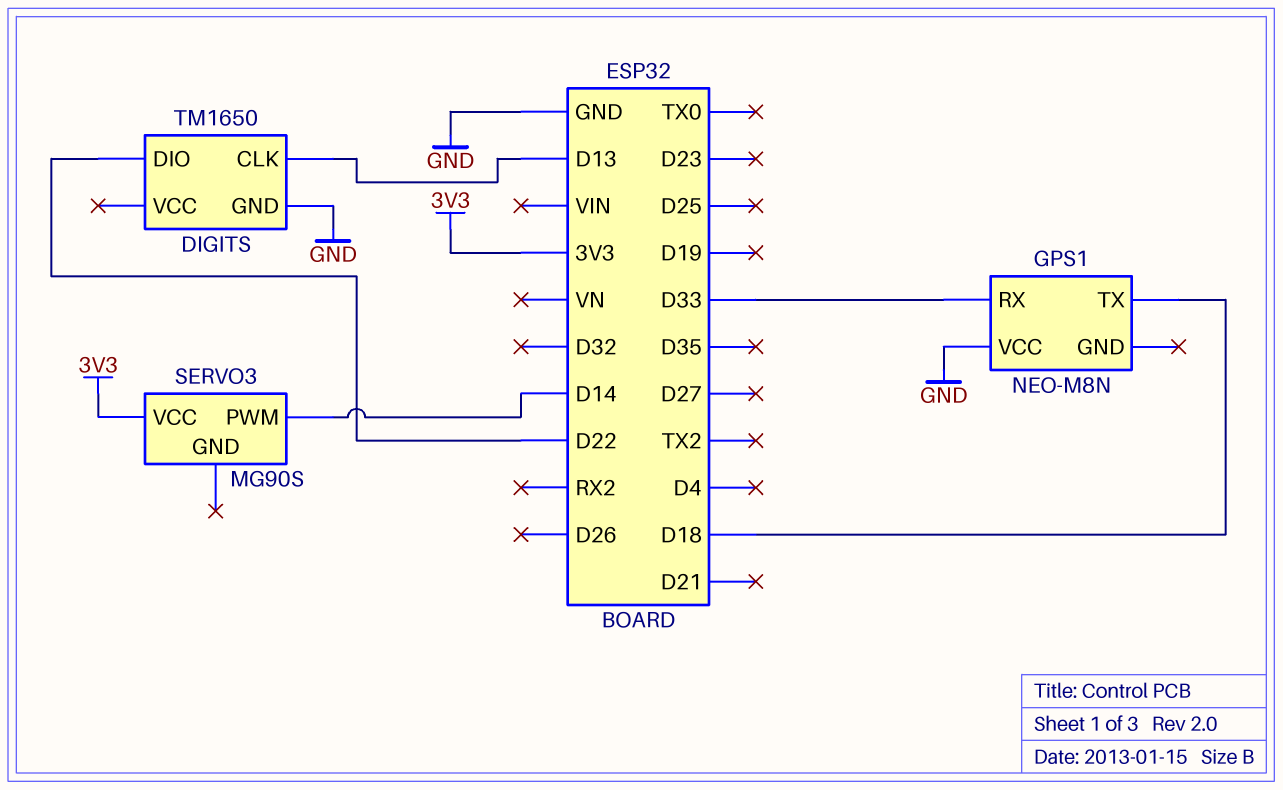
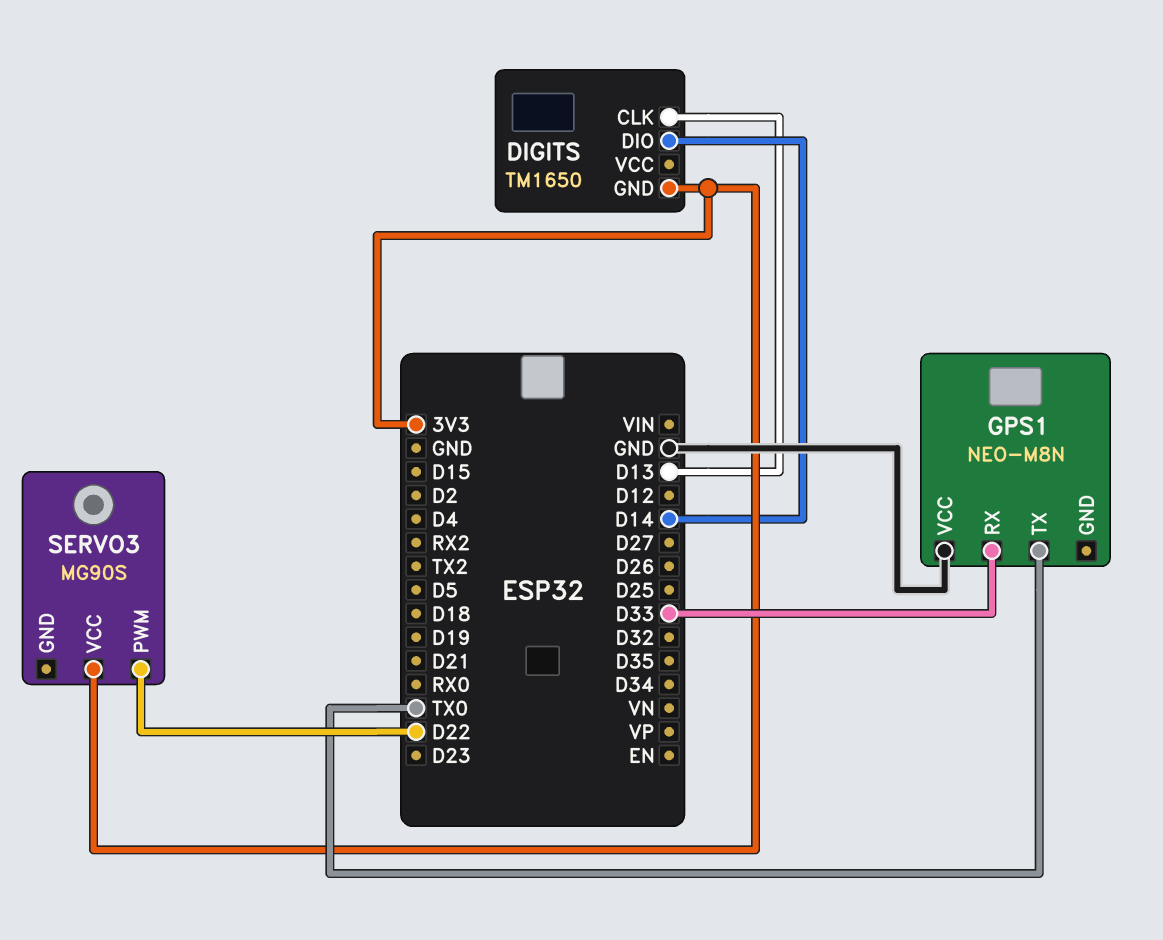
DIGITS pin DIO: D22 -> D14
DIGITS pin GND: GND -> 3V3
GPS1 pin TX: D18 -> TX0
SERVO3 pin PWM: D14 -> D22

